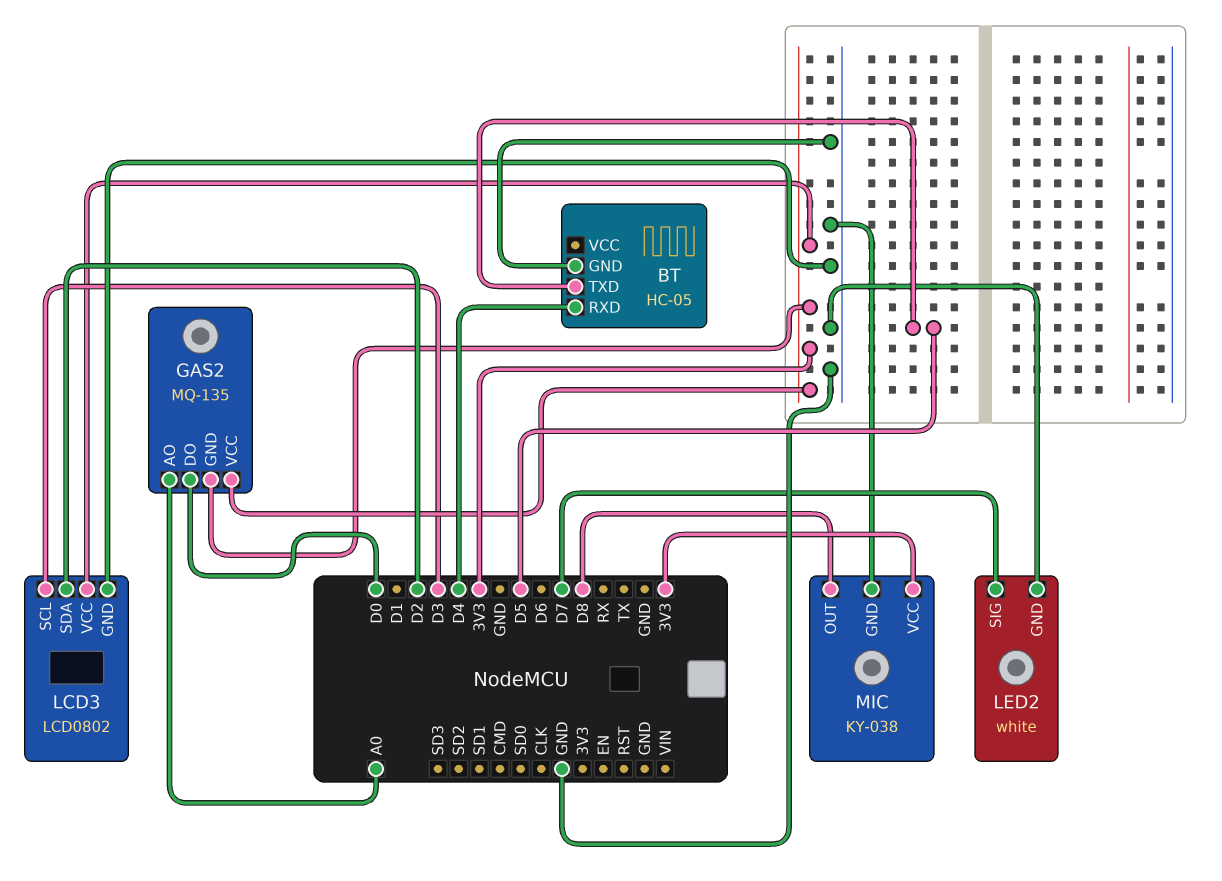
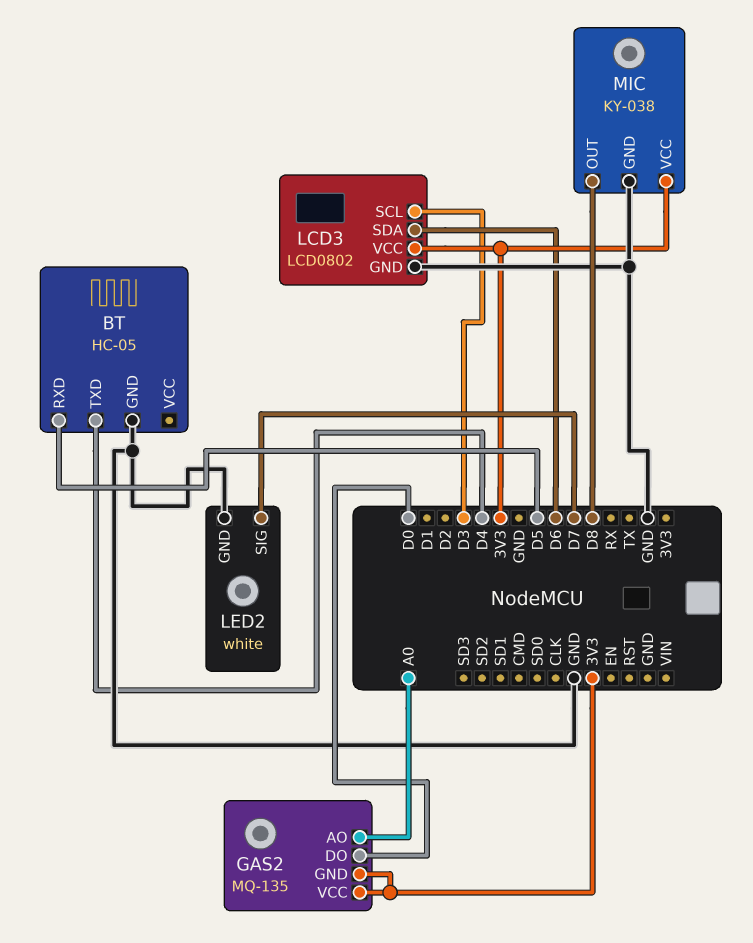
BT pin RXD: D4 -> D5
BT pin TXD: D5 -> D4
LCD3 pin SDA: D2 -> D6

